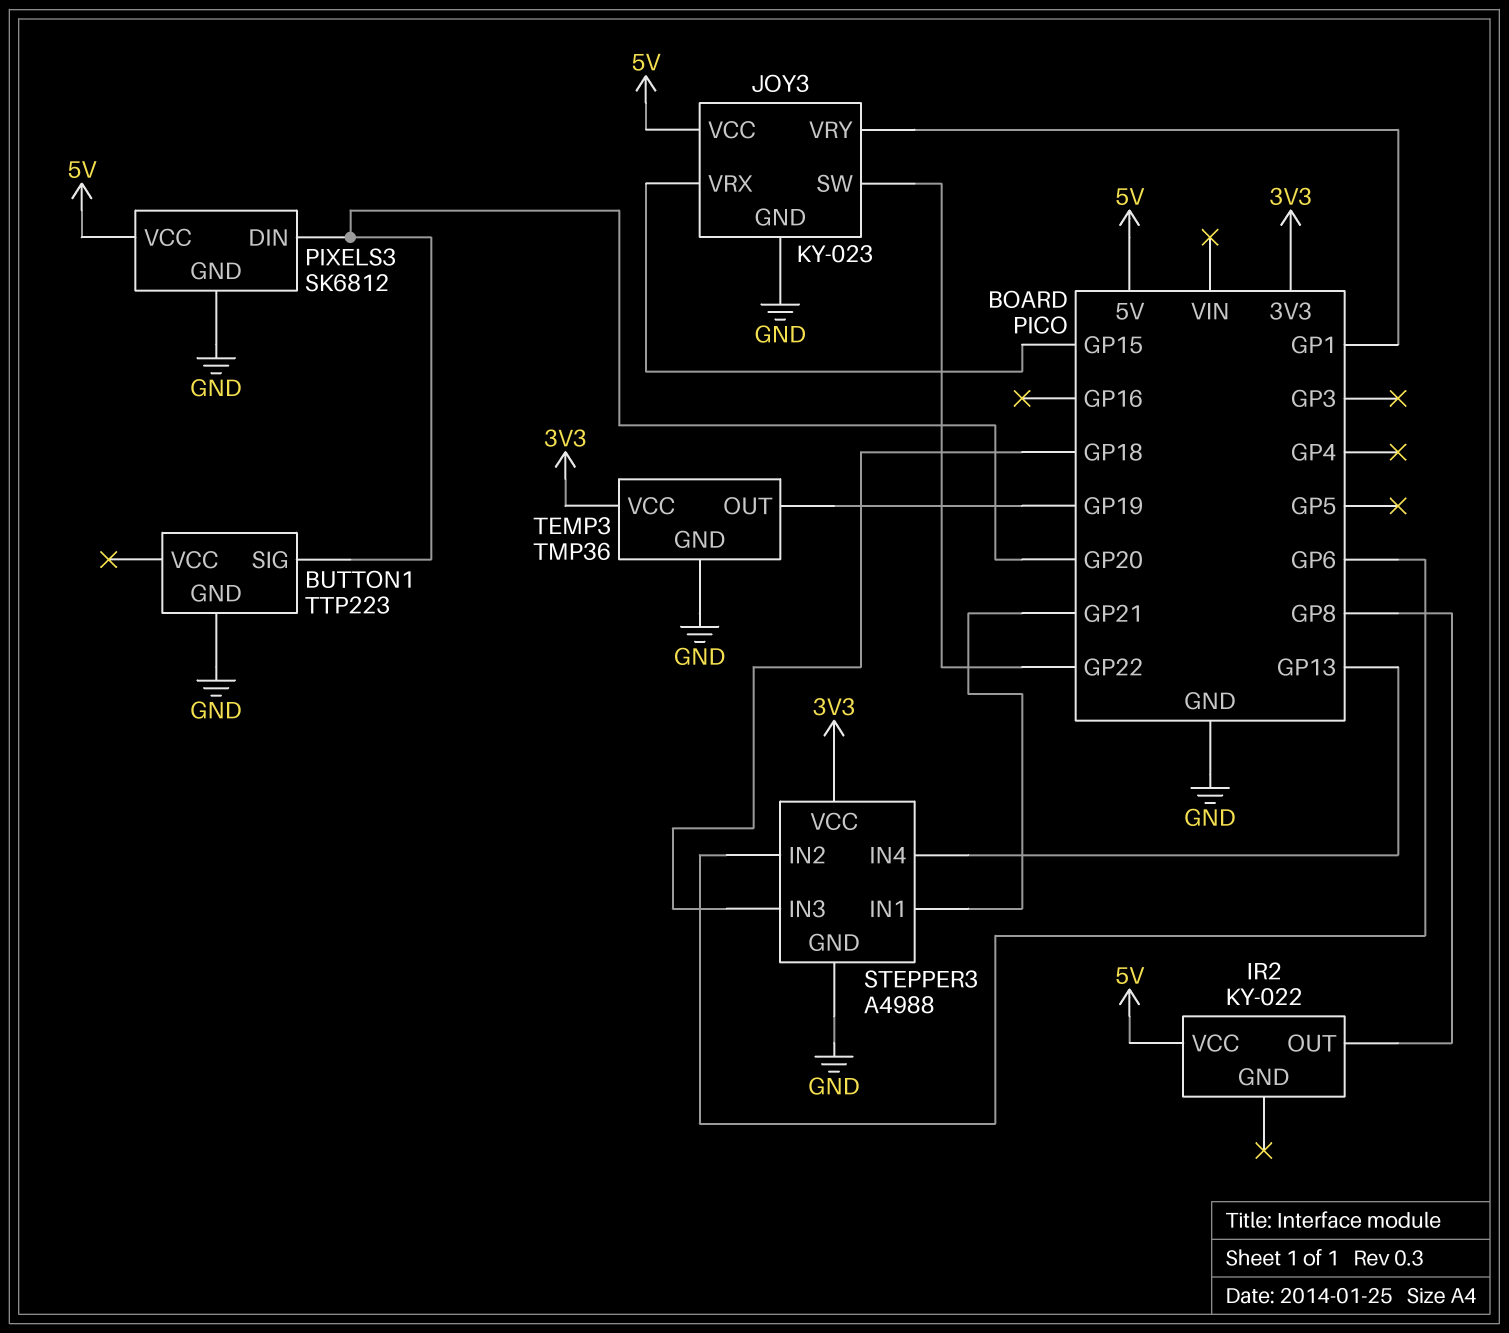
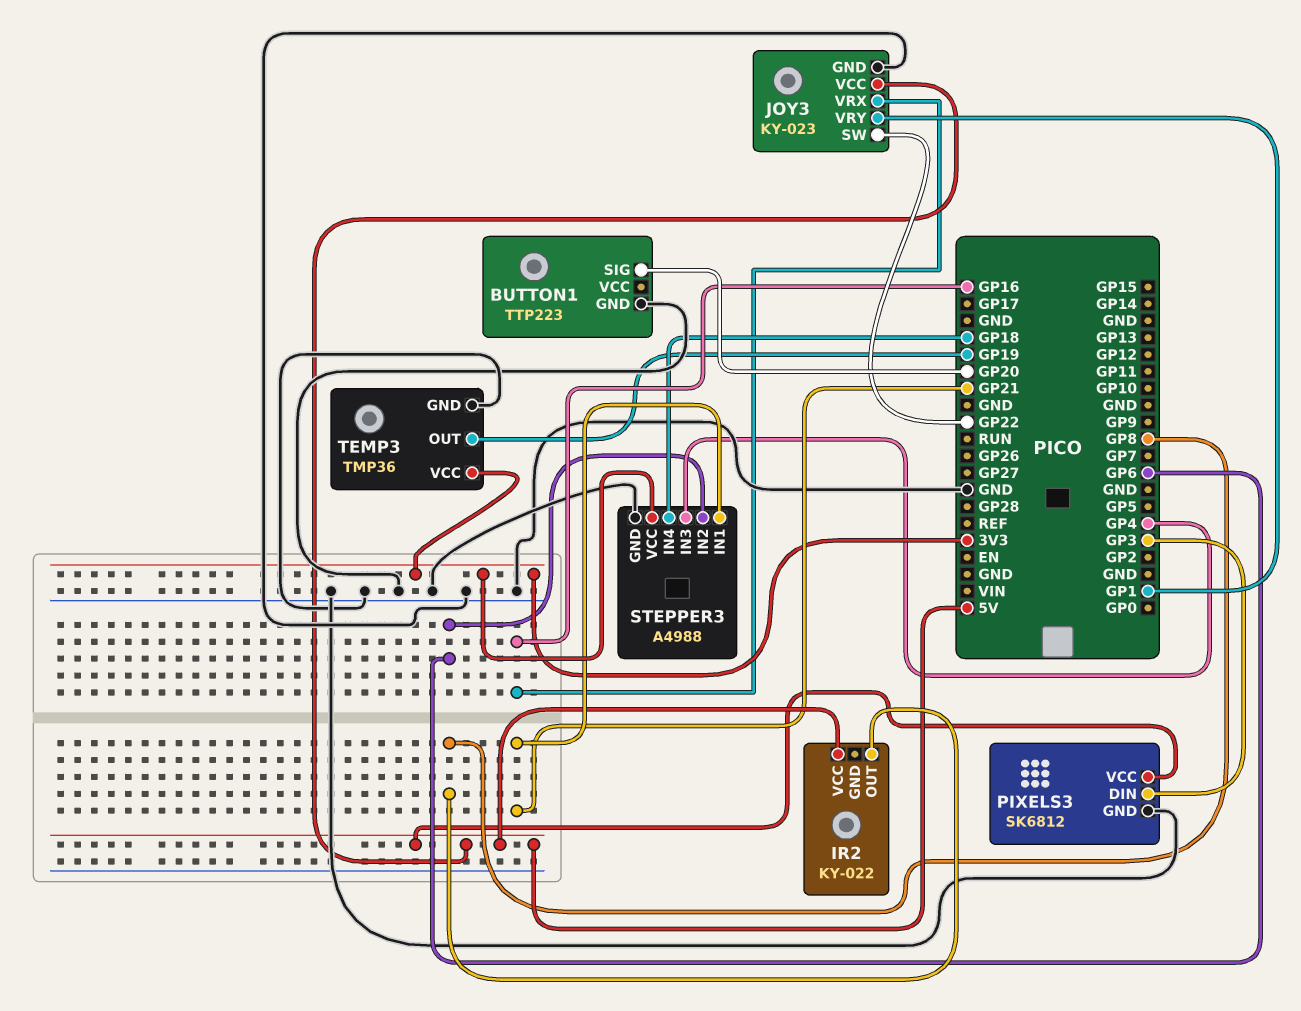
JOY3 pin VRX: GP15 -> GP16
PIXELS3 pin DIN: GP20 -> GP3
STEPPER3 pin IN3: GP18 -> GP4
STEPPER3 pin IN4: GP13 -> GP18

